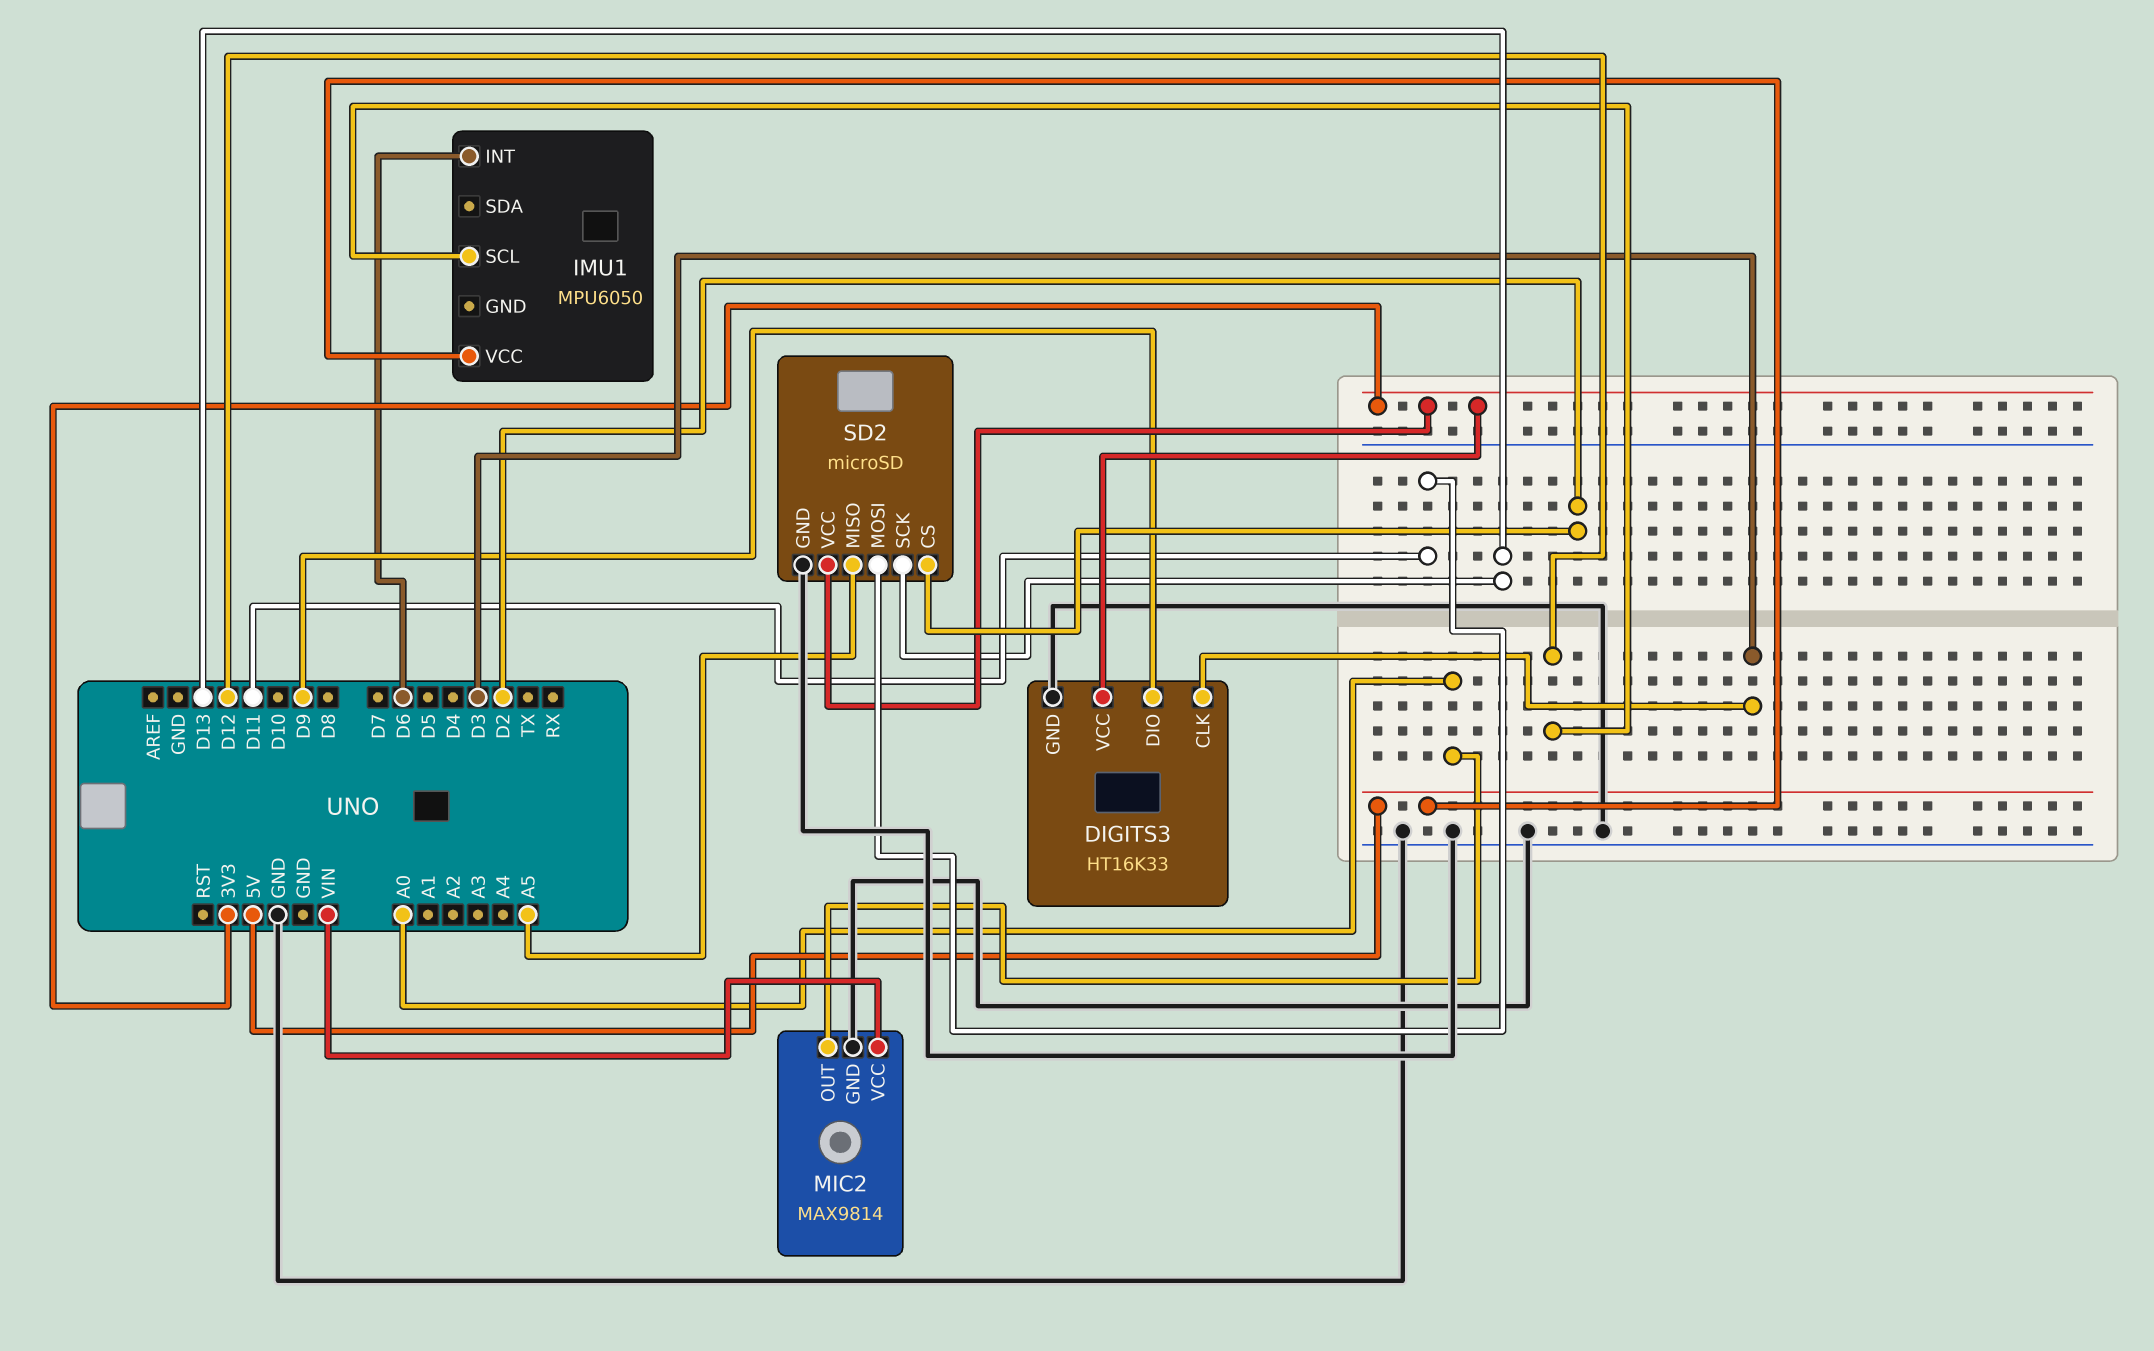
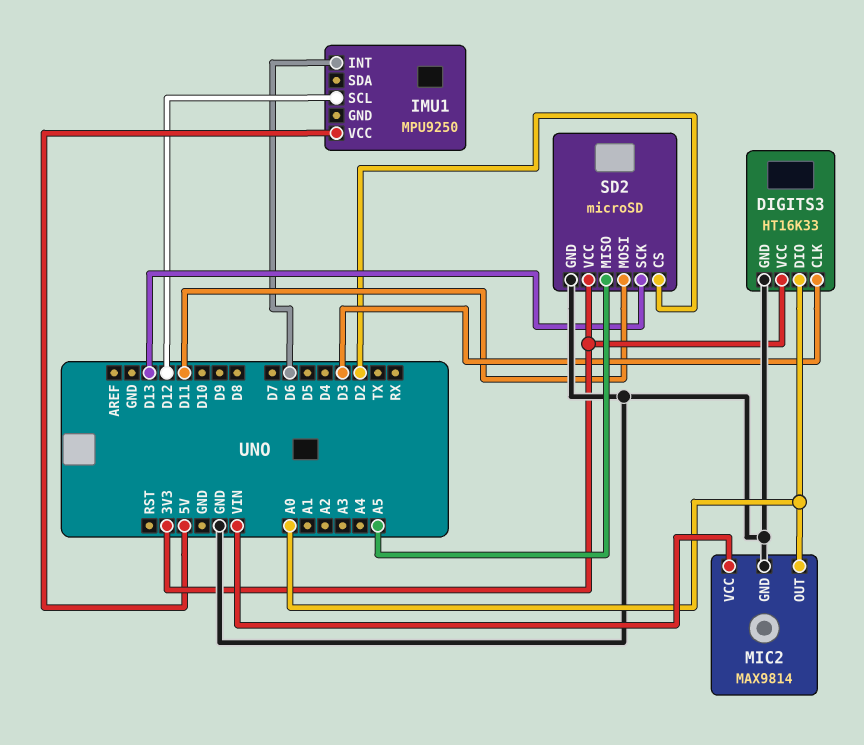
DIGITS3 pin DIO: D9 -> A0
IMU1: MPU6050 -> MPU9250

